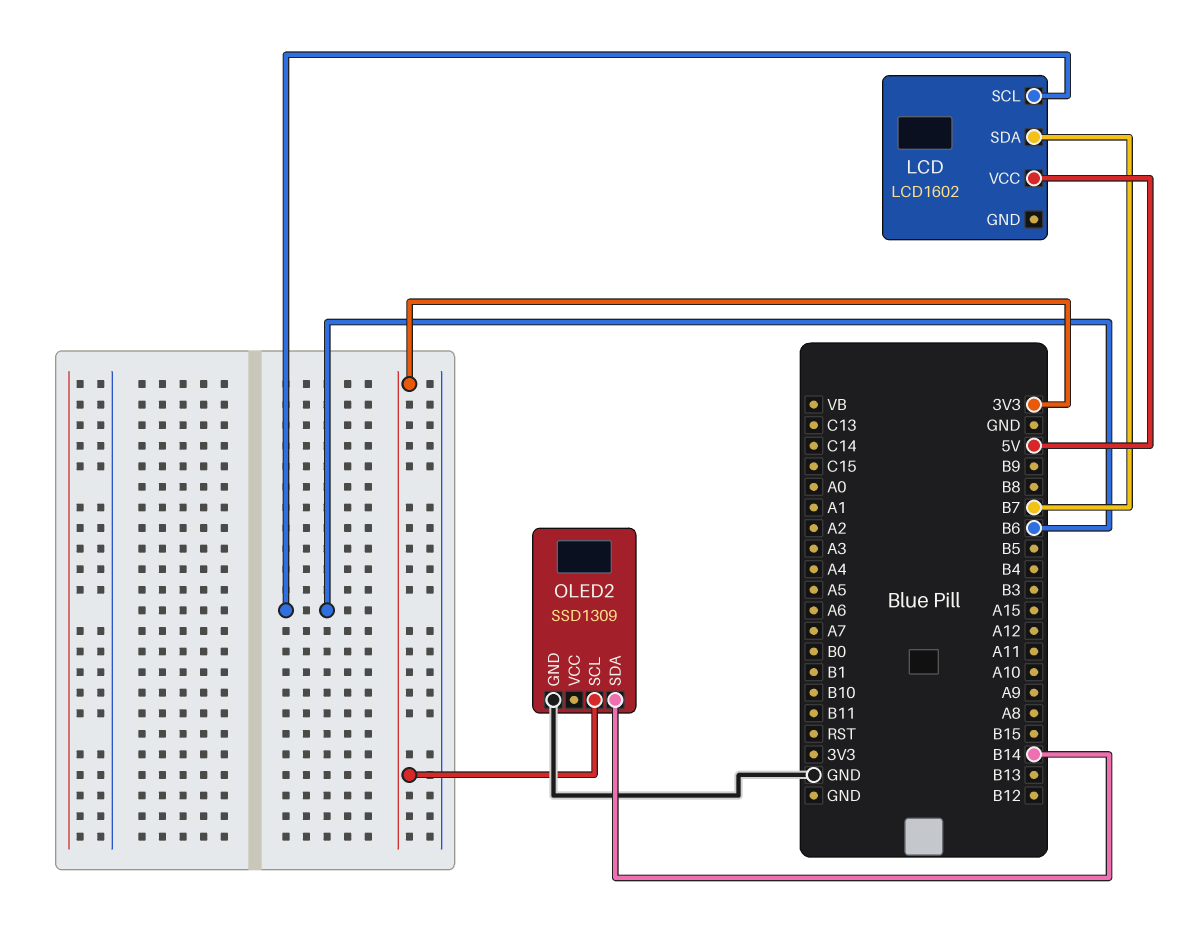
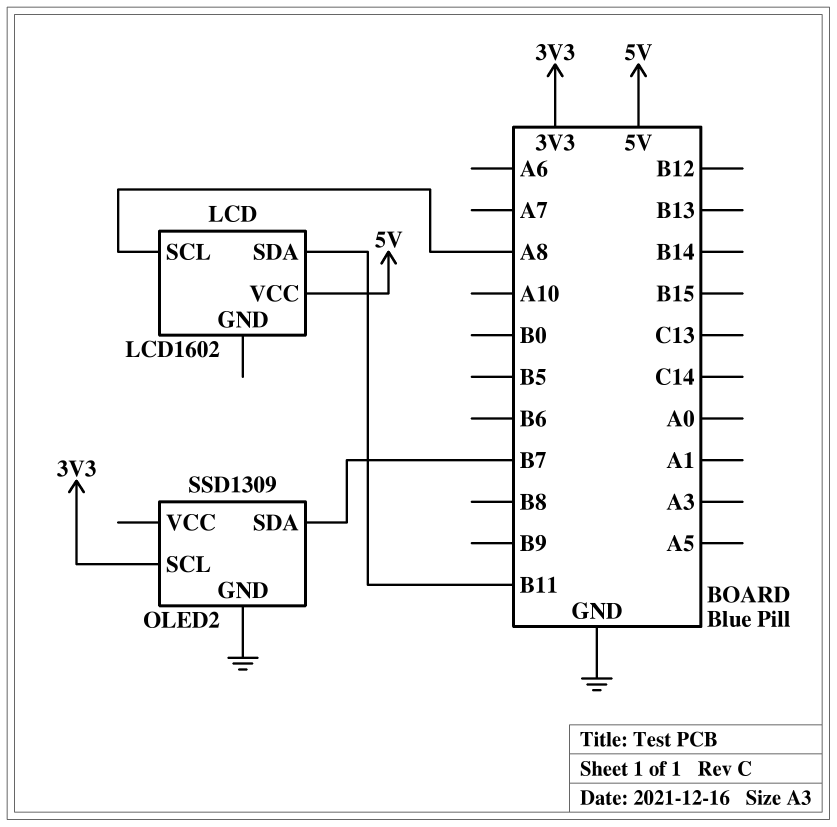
LCD pin SCL: B6 -> A8
LCD pin SDA: B7 -> B11
OLED2 pin SDA: B14 -> B7

